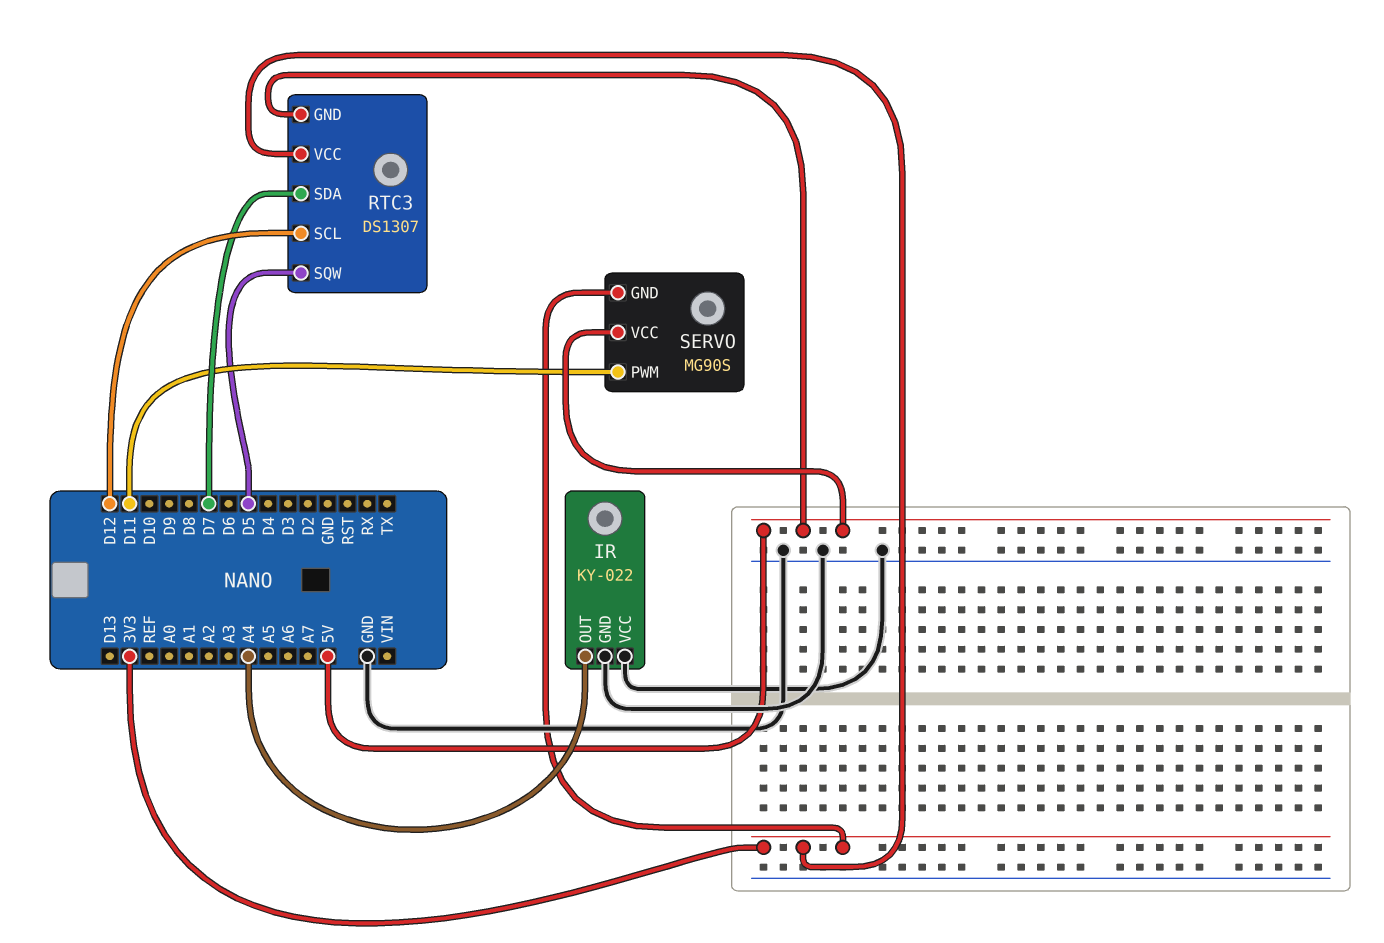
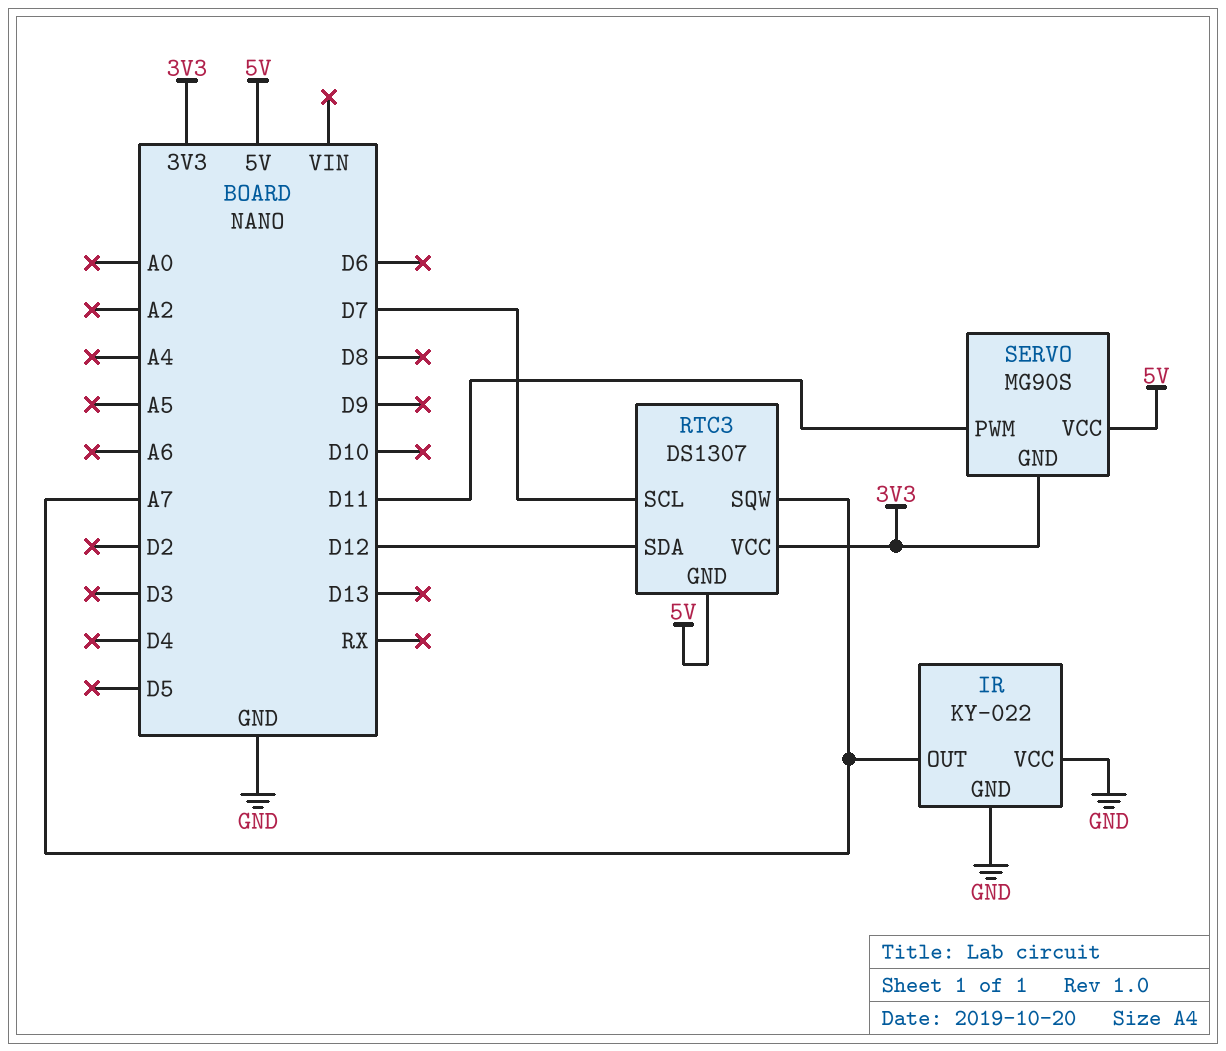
IR pin OUT: A4 -> A7
RTC3 pin SCL: D12 -> D7
RTC3 pin SDA: D7 -> D12
RTC3 pin SQW: D5 -> A7

